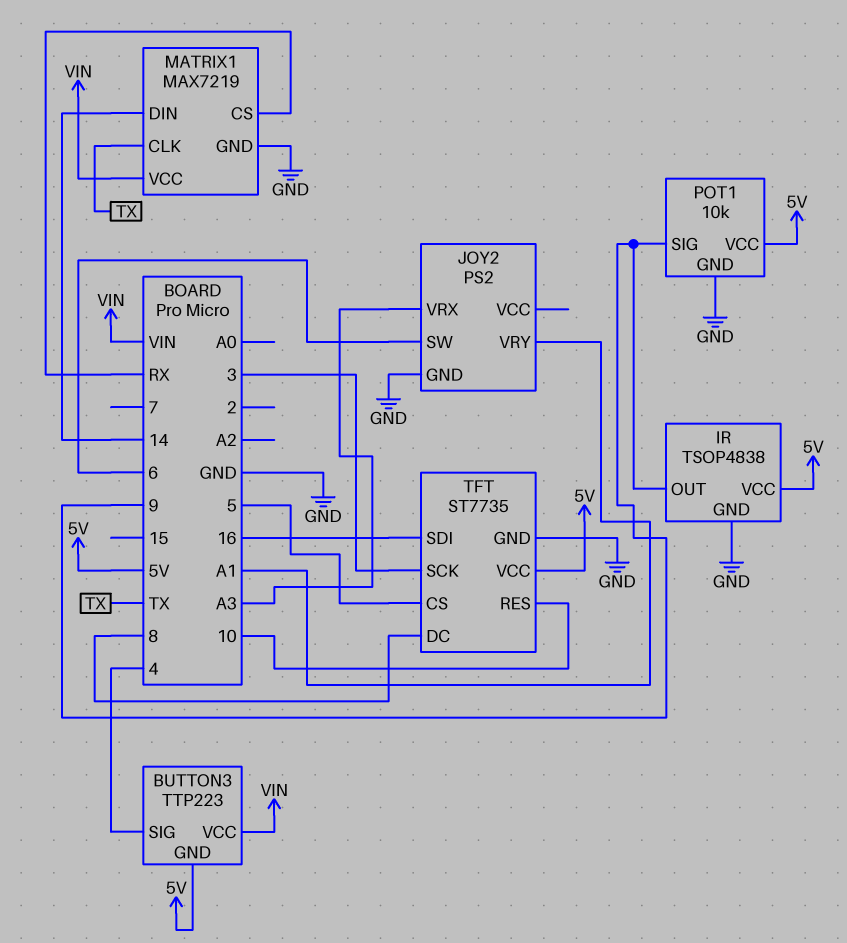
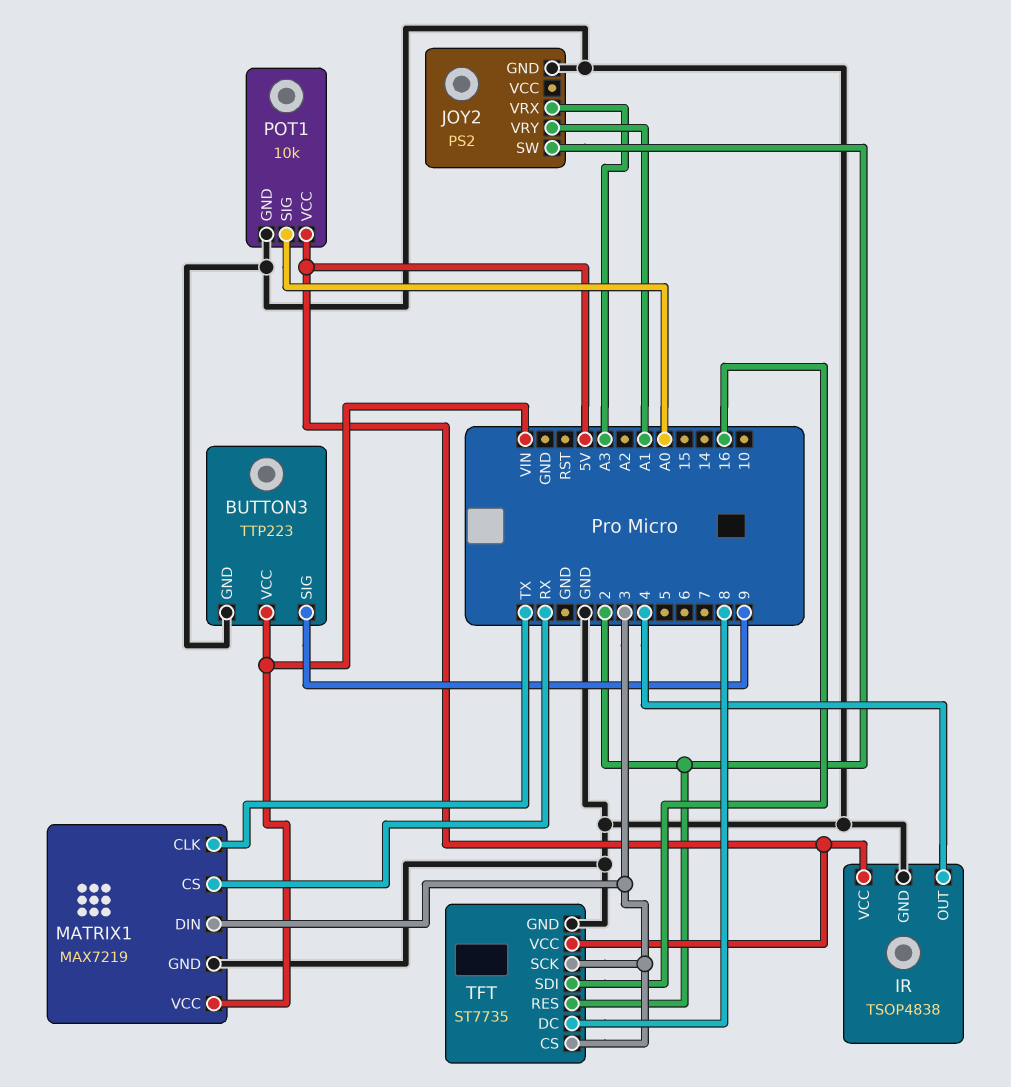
BUTTON3 pin GND: 5V -> GND
BUTTON3 pin SIG: 4 -> 9
IR pin OUT: 9 -> 4
JOY2 pin SW: 6 -> 2
MATRIX1 pin DIN: 14 -> 3
POT1 pin SIG: 9 -> A0
TFT pin CS: 5 -> 3
TFT pin RES: 10 -> 2

